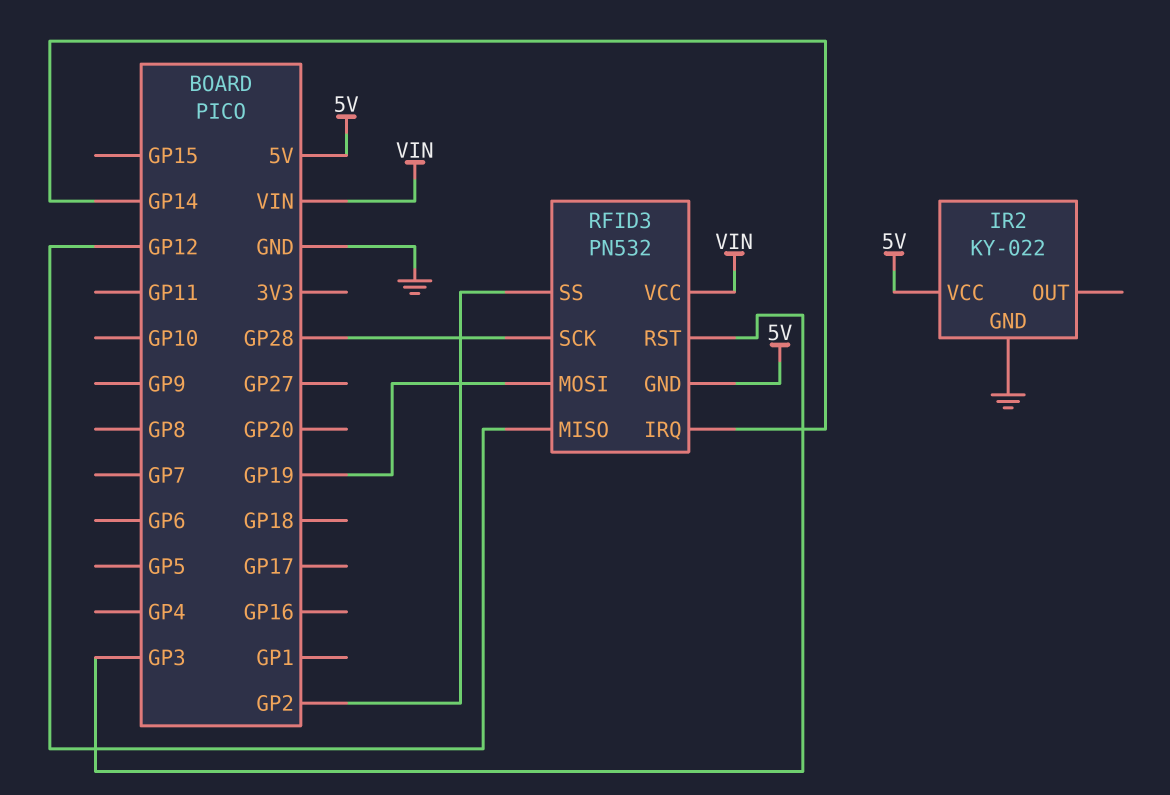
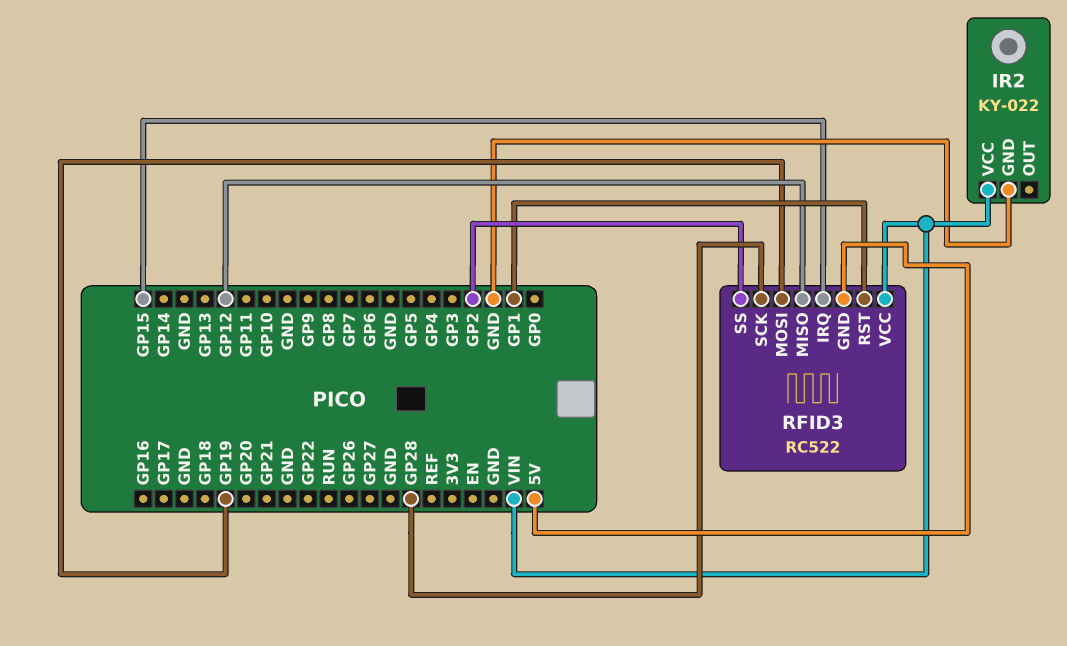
IR2 pin VCC: 5V -> VIN
RFID3: PN532 -> RC522
RFID3 pin IRQ: GP14 -> GP15
RFID3 pin RST: GP3 -> GP1

